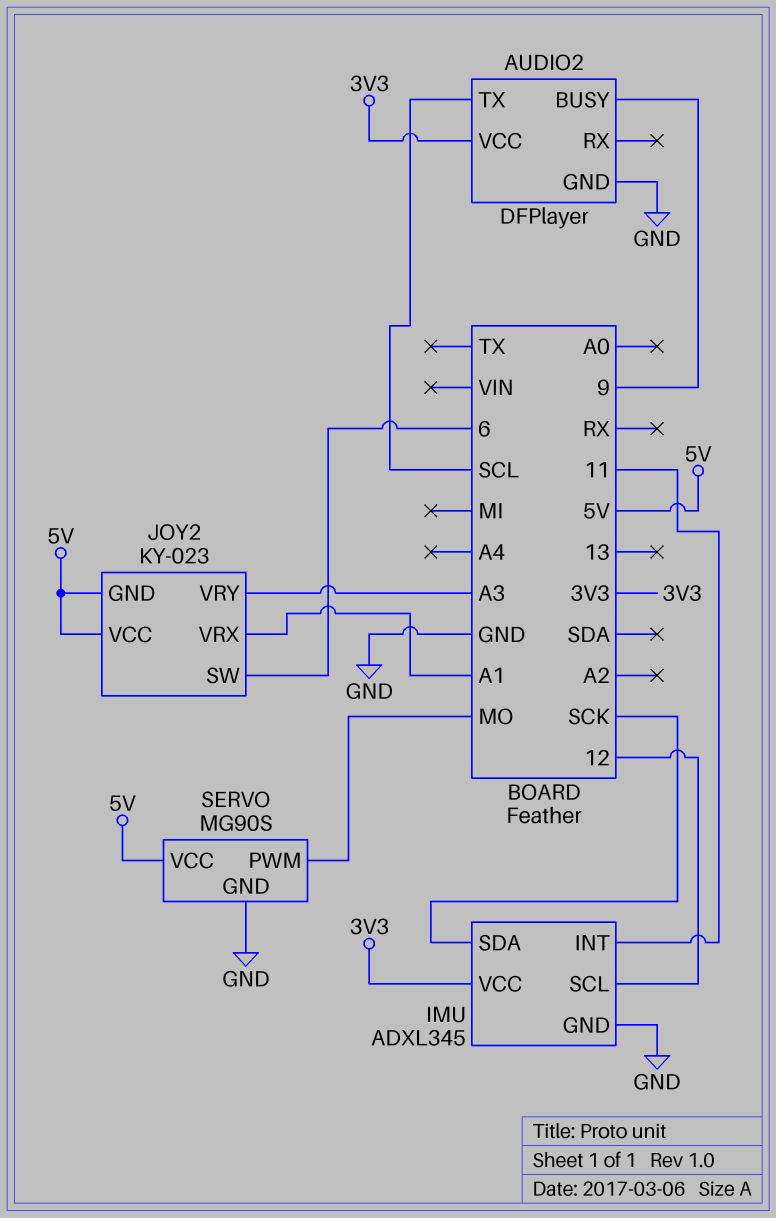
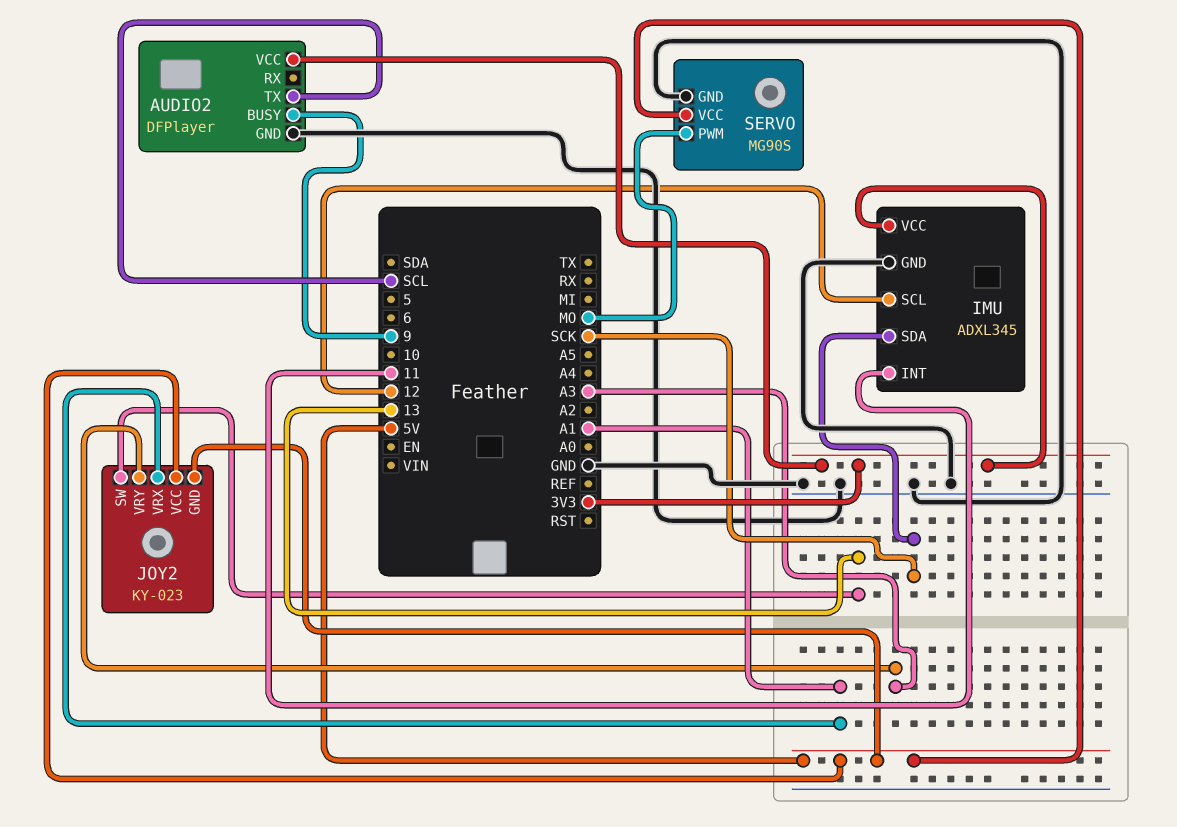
JOY2 pin SW: 6 -> 13

